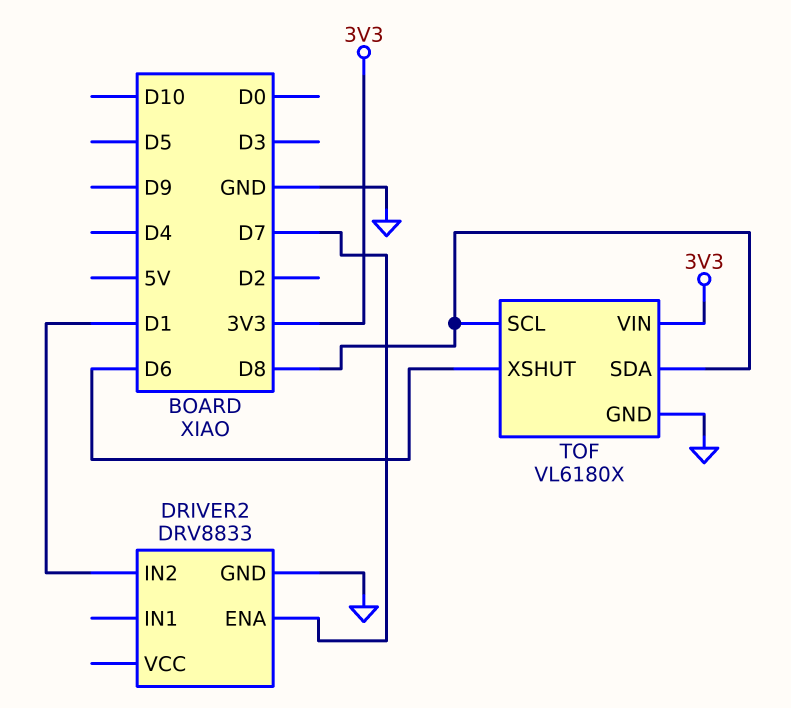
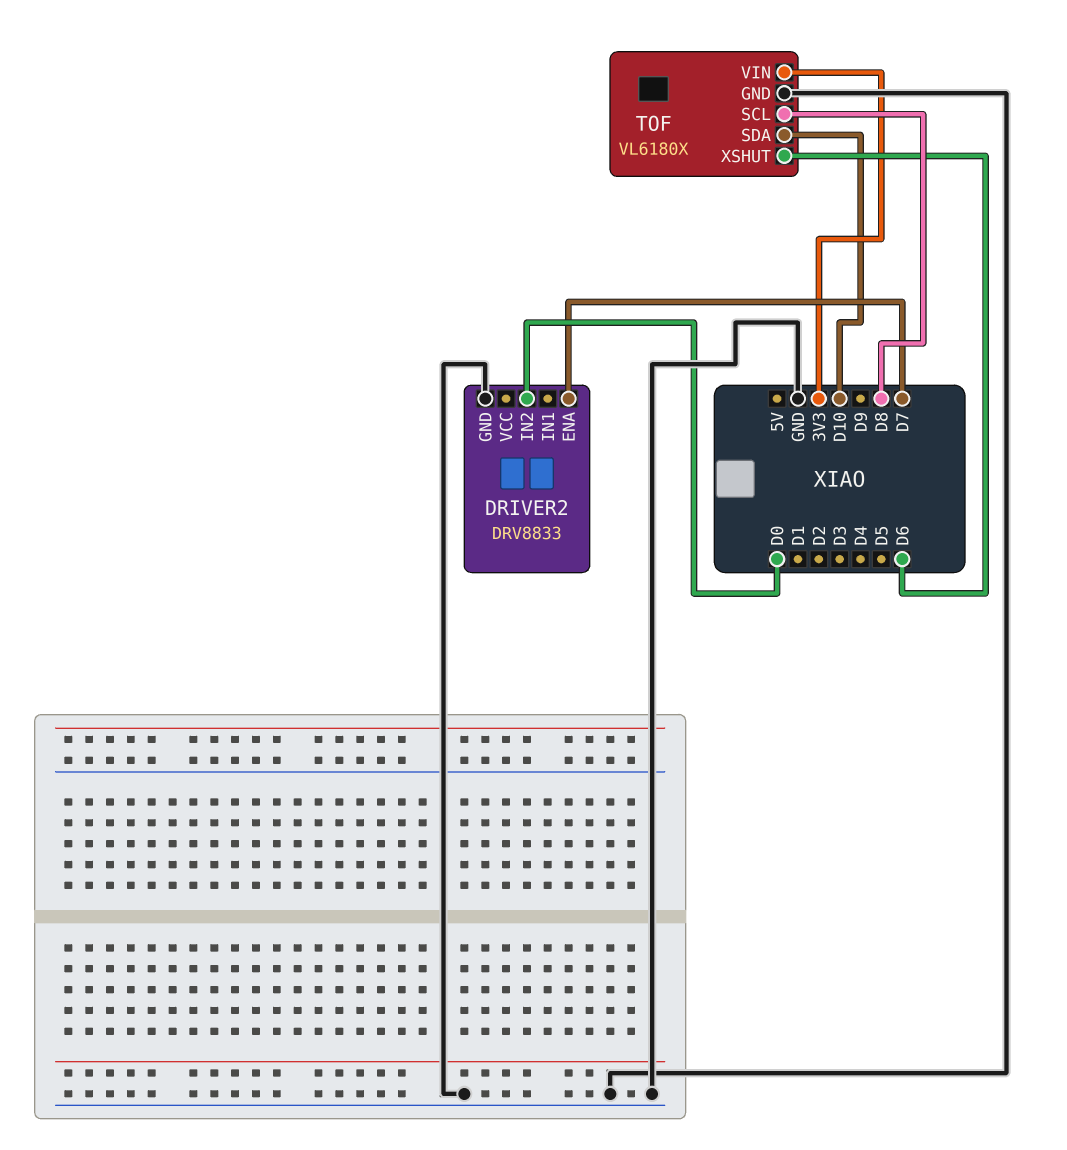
DRIVER2 pin IN2: D1 -> D0
TOF pin SDA: D8 -> D10

